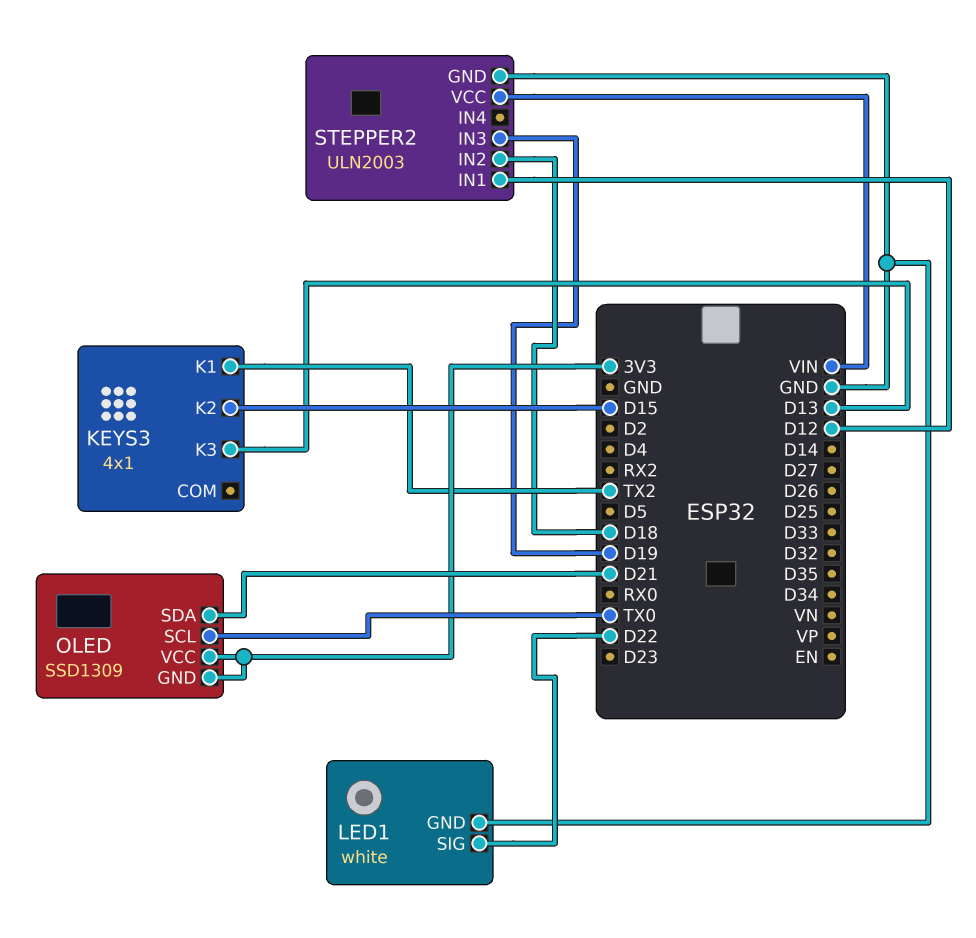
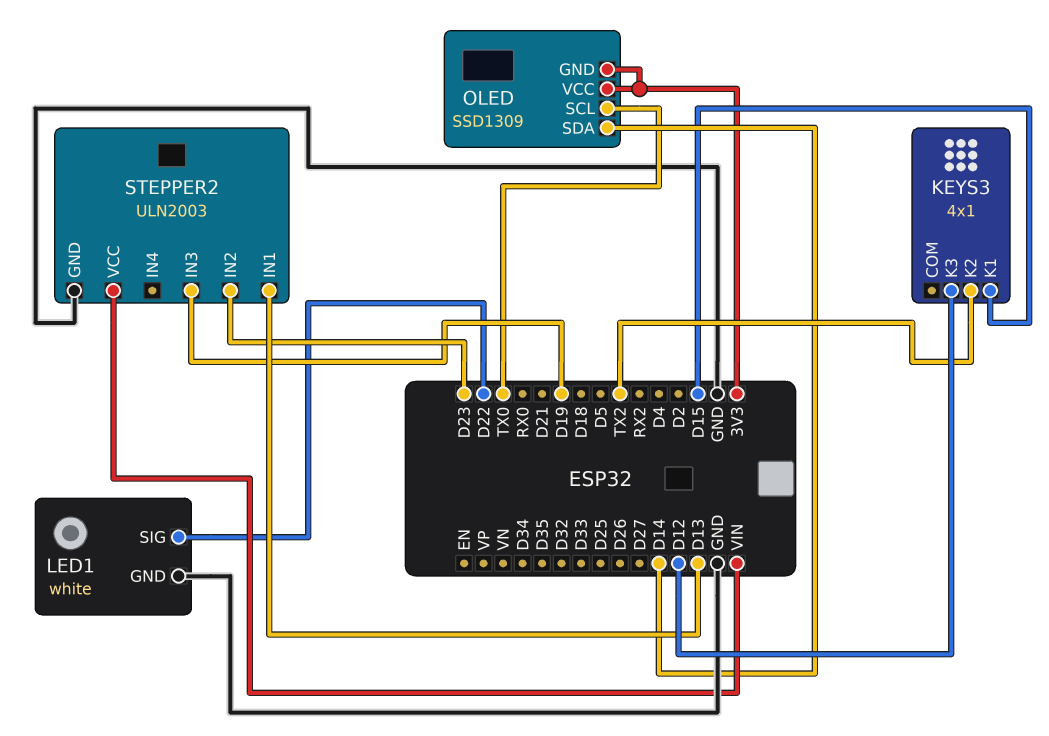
KEYS3 pin K1: TX2 -> D15
KEYS3 pin K2: D15 -> TX2
KEYS3 pin K3: D13 -> D12
OLED pin SDA: D21 -> D14
STEPPER2 pin IN1: D12 -> D13
STEPPER2 pin IN2: D18 -> D23

